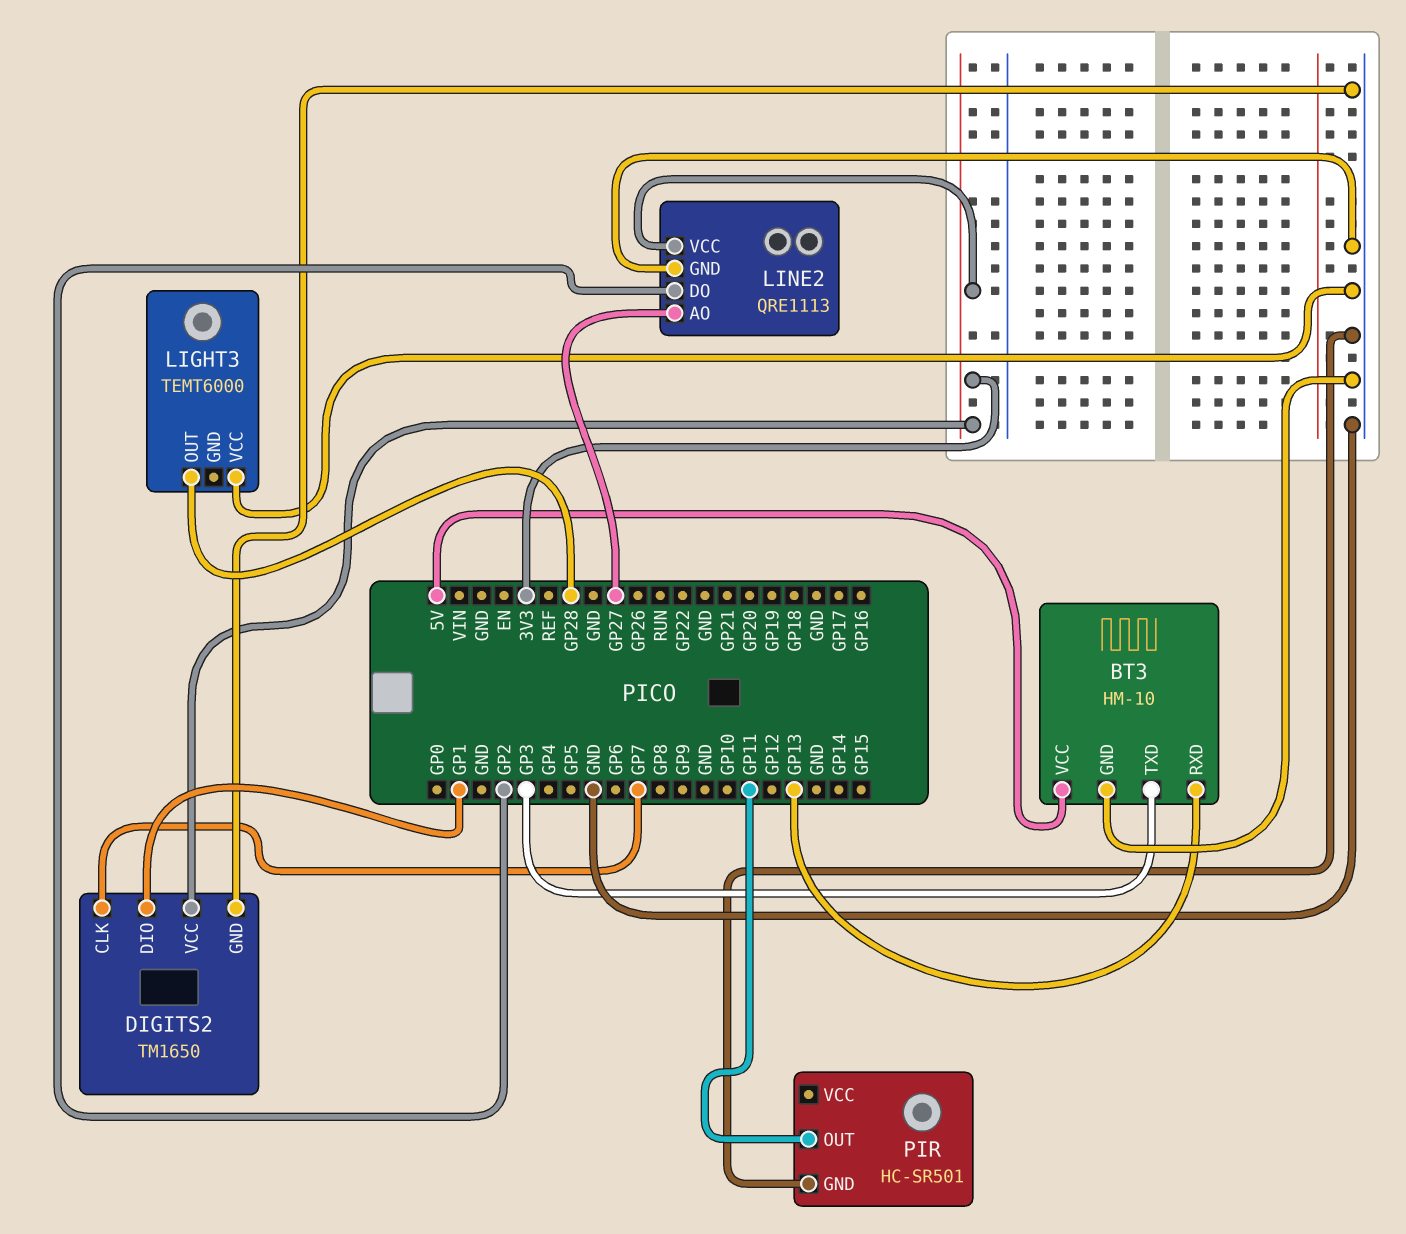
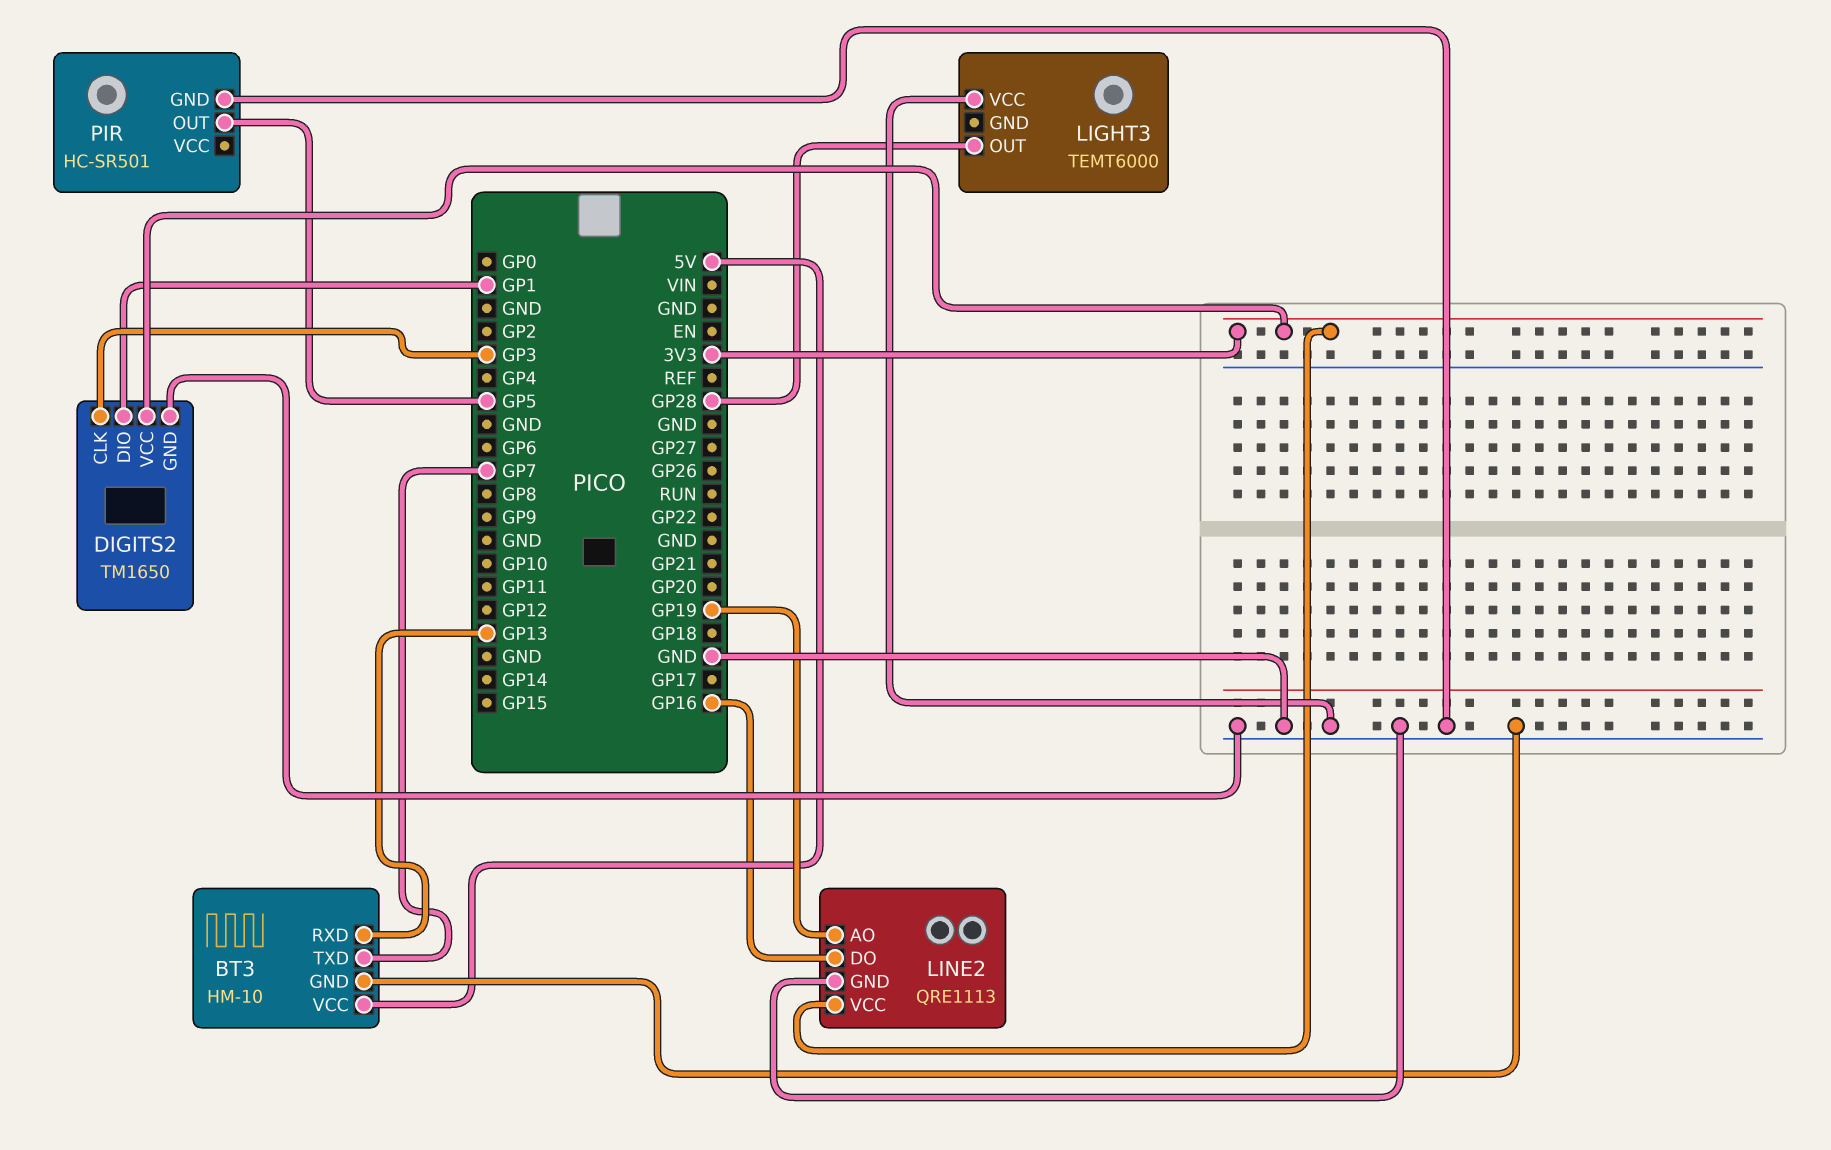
BT3 pin TXD: GP3 -> GP7
DIGITS2 pin CLK: GP7 -> GP3
LINE2 pin AO: GP27 -> GP19
LINE2 pin DO: GP2 -> GP16
PIR pin OUT: GP11 -> GP5

